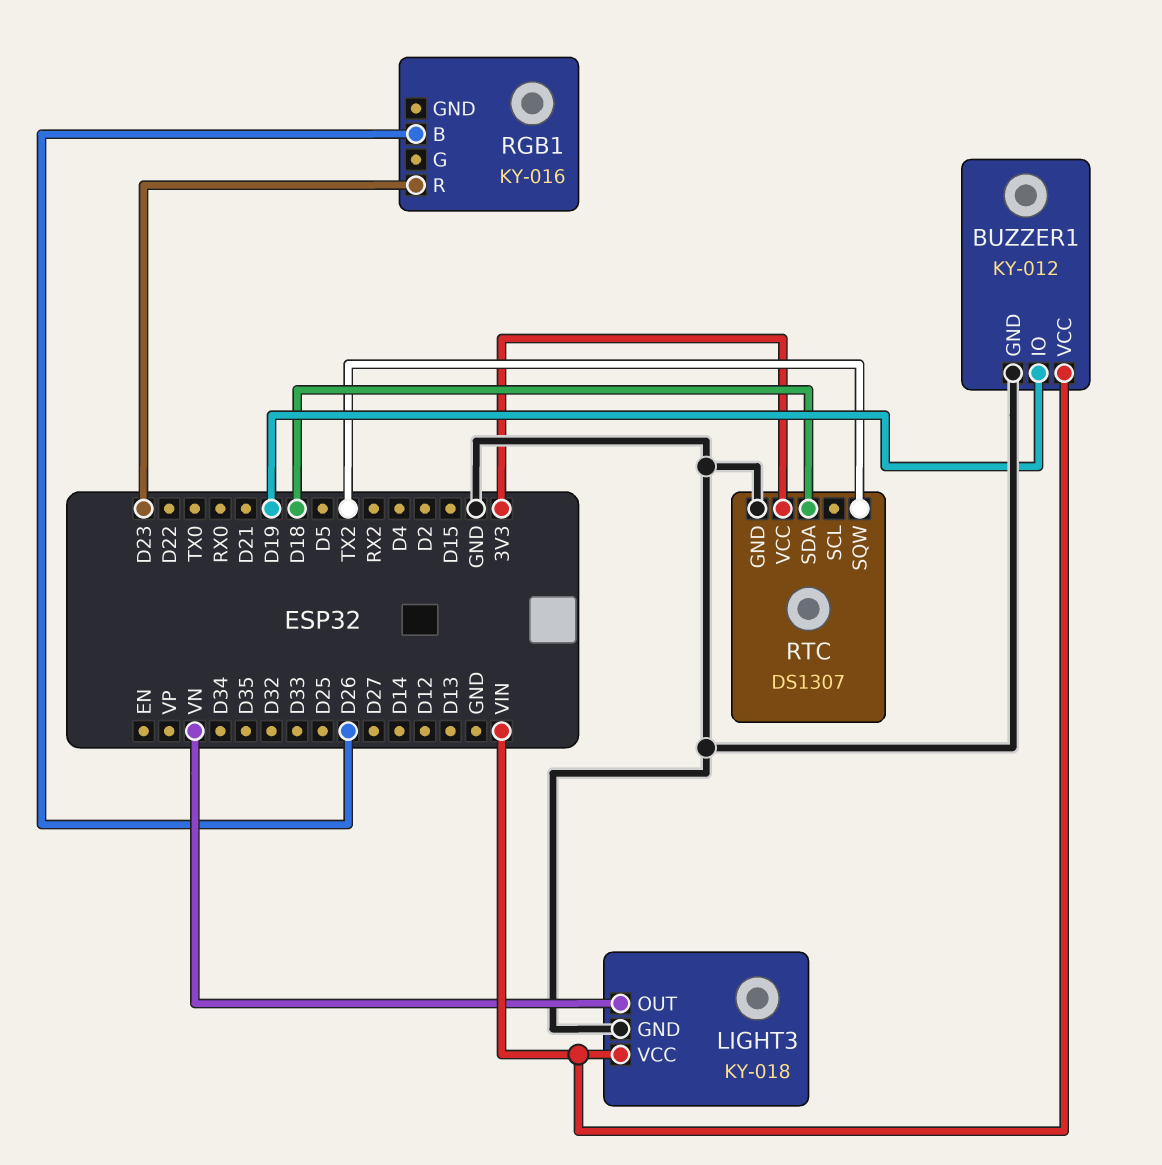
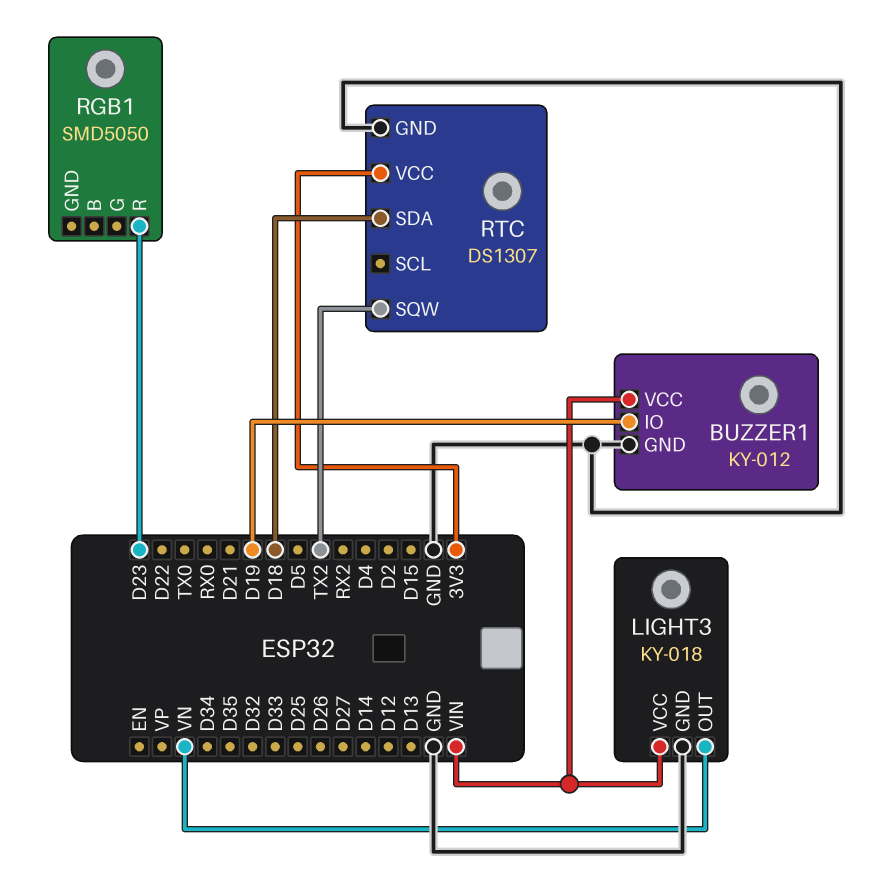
RGB1: KY-016 -> SMD5050
RGB1 pin B: D26 -> none

